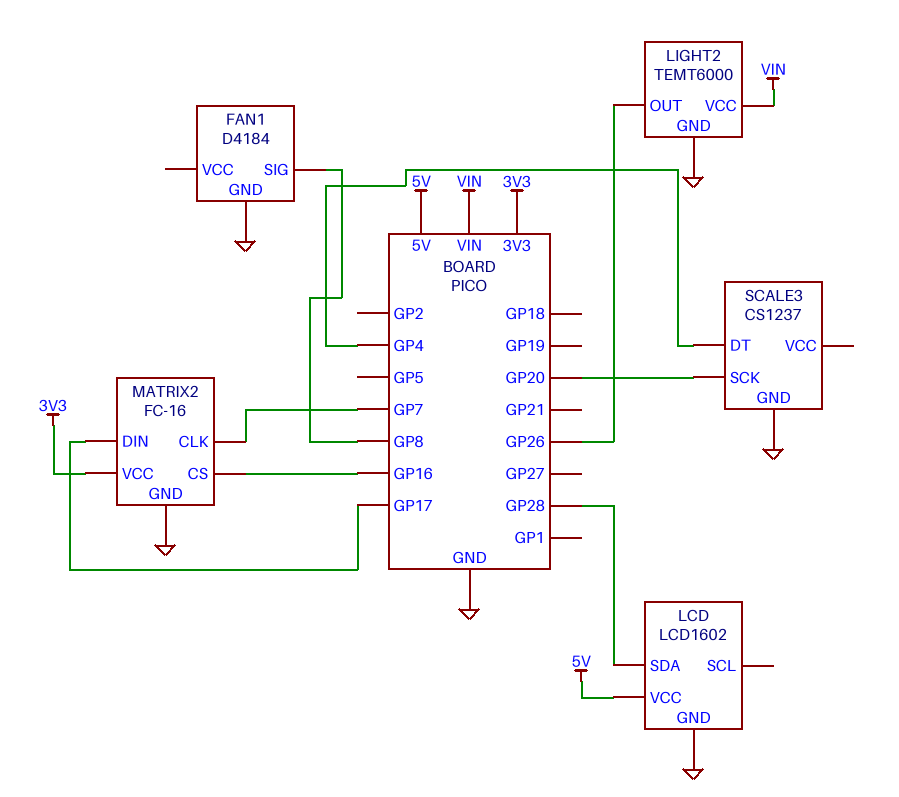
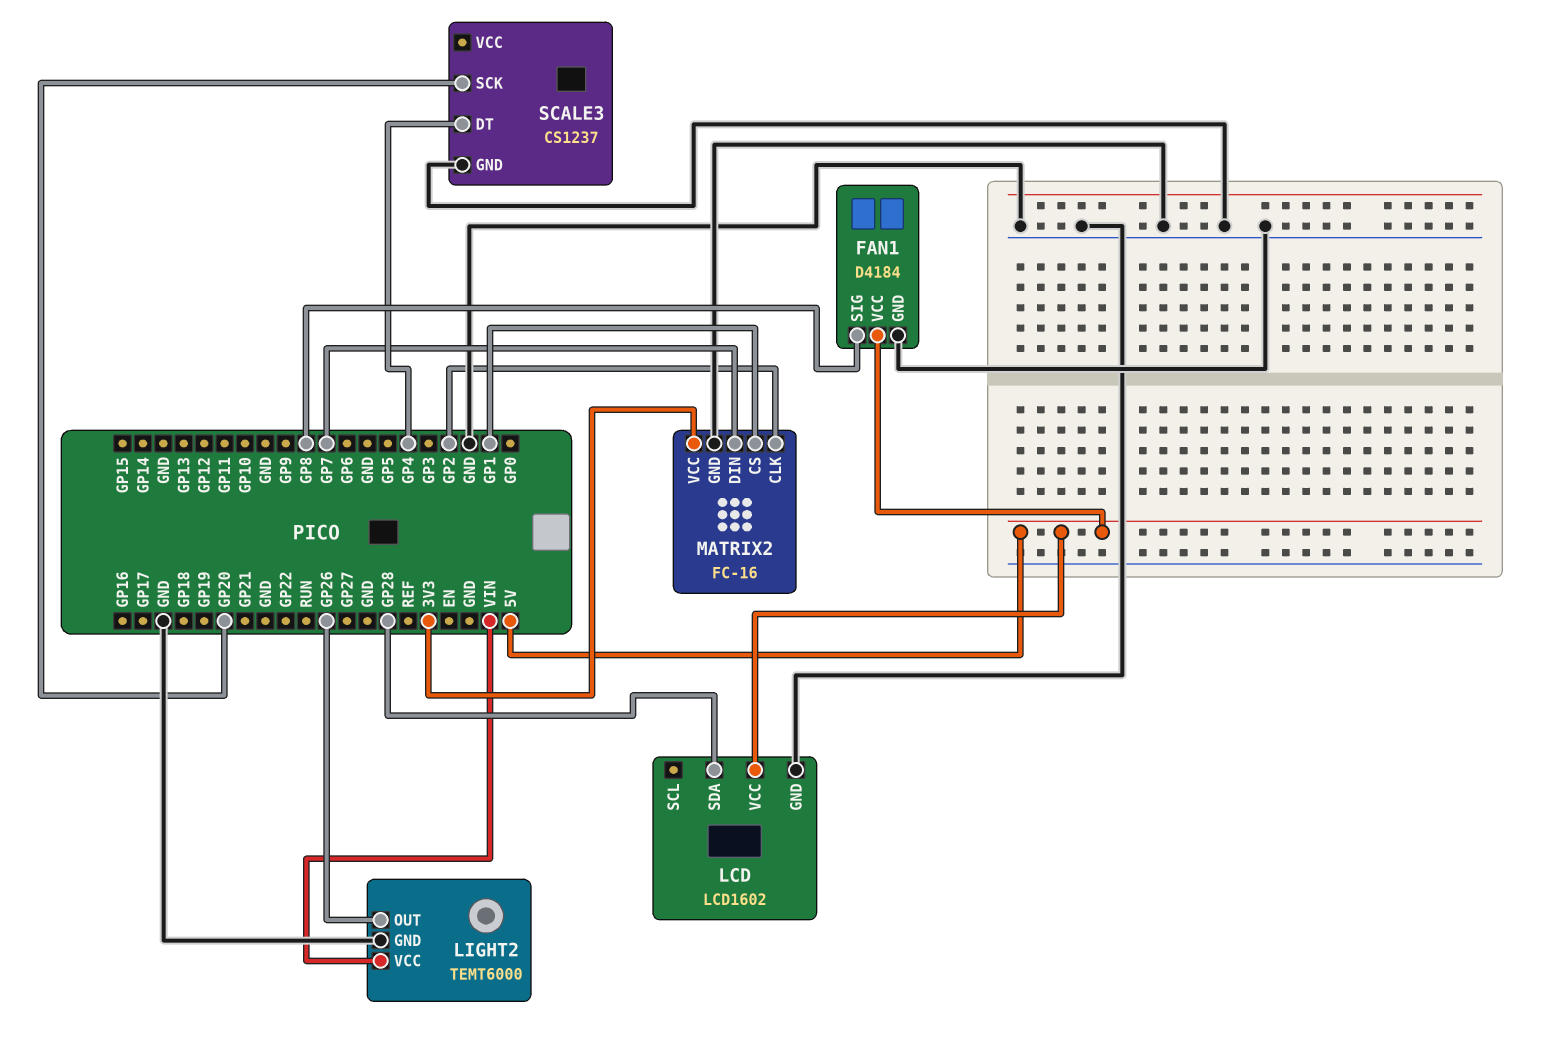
FAN1 pin VCC: none -> 5V
MATRIX2 pin CLK: GP7 -> GP2
MATRIX2 pin CS: GP16 -> GP1
MATRIX2 pin DIN: GP17 -> GP7

